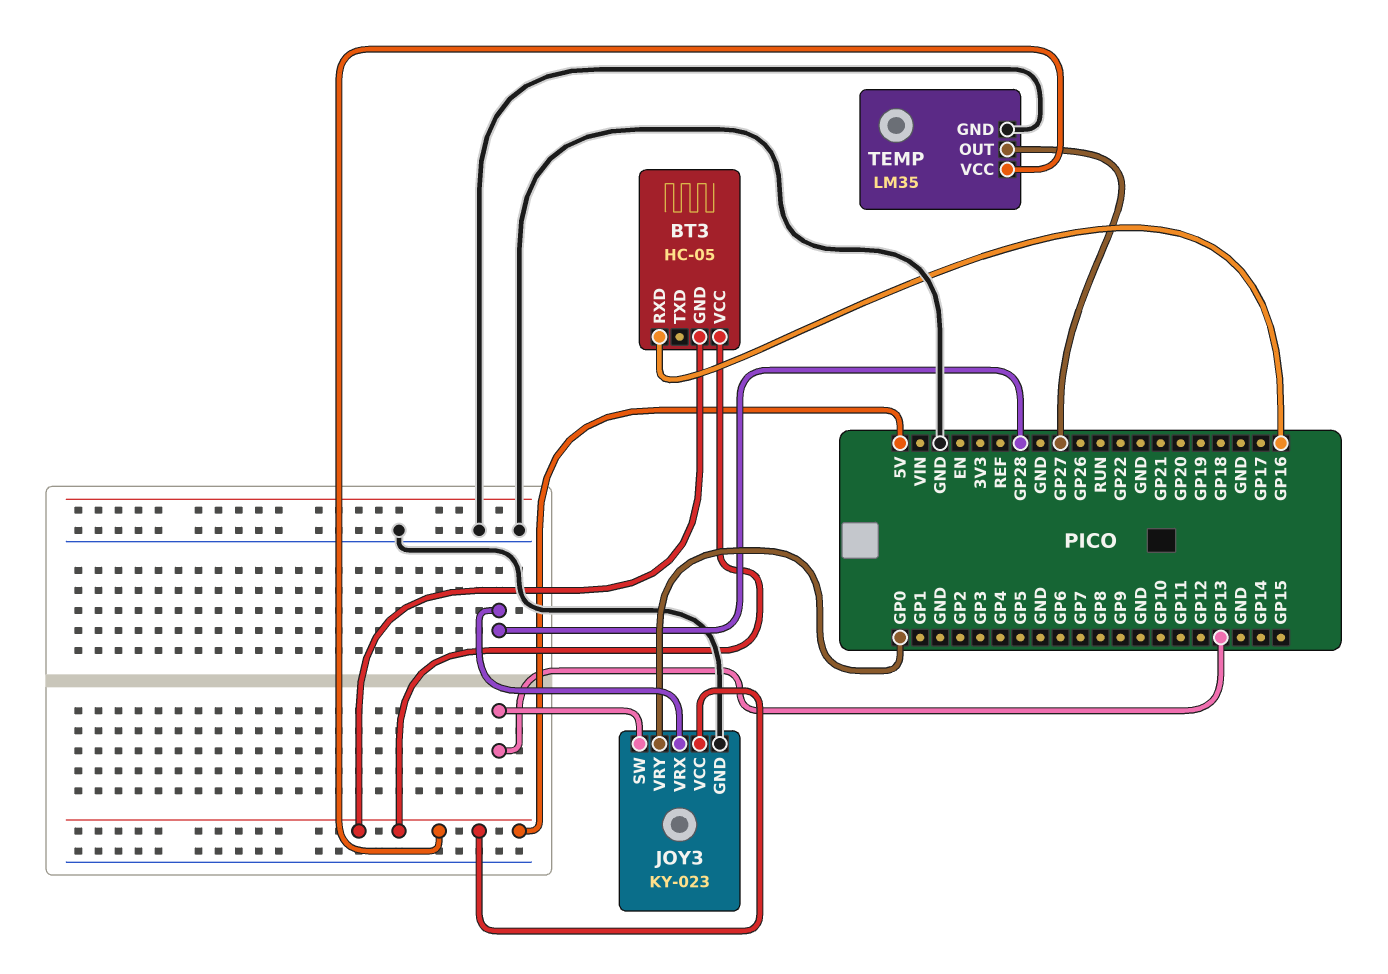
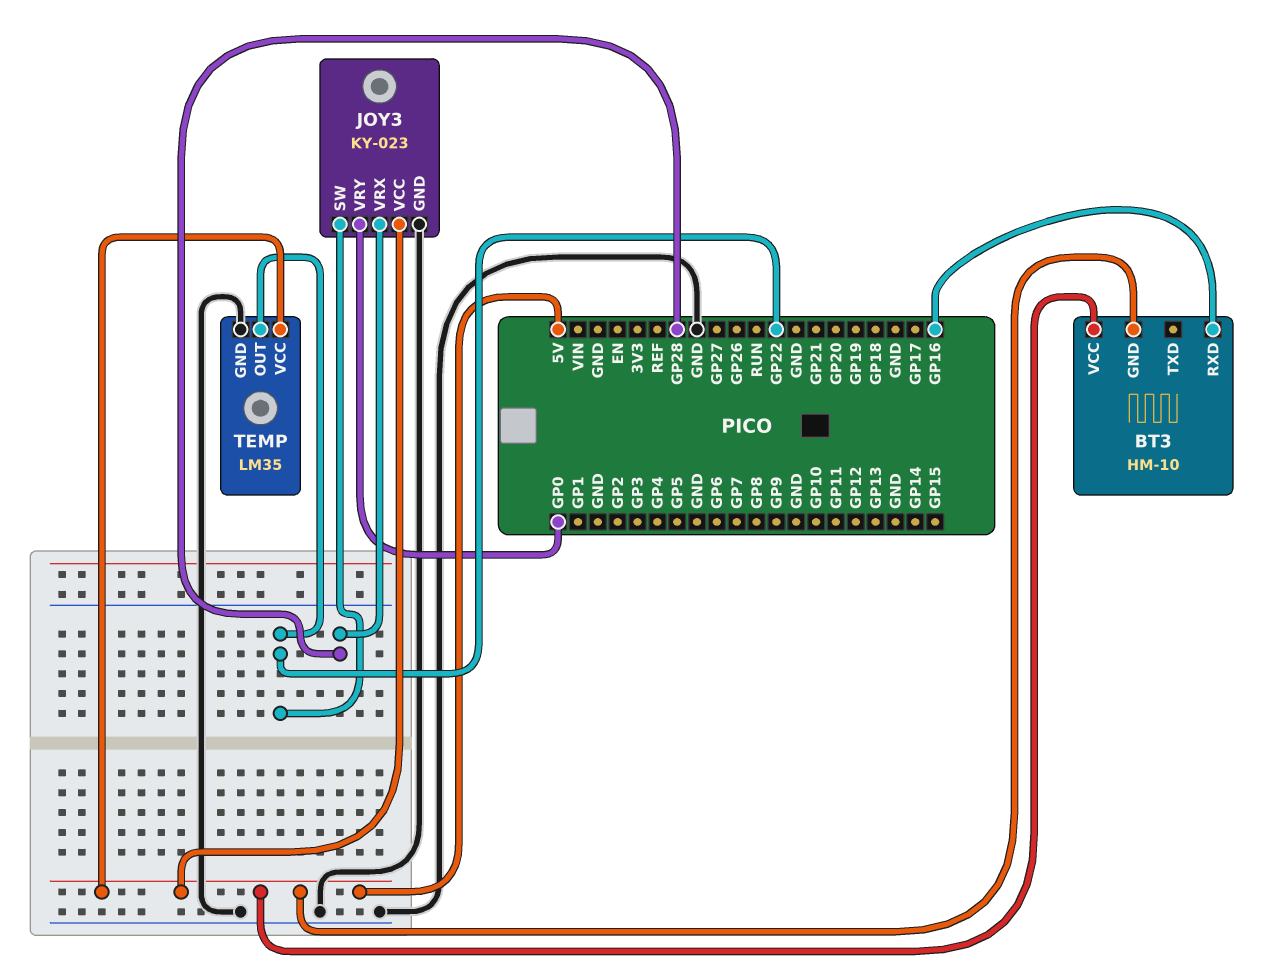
BT3: HC-05 -> HM-10
JOY3 pin SW: GP13 -> GP22
TEMP pin OUT: GP27 -> GP22

